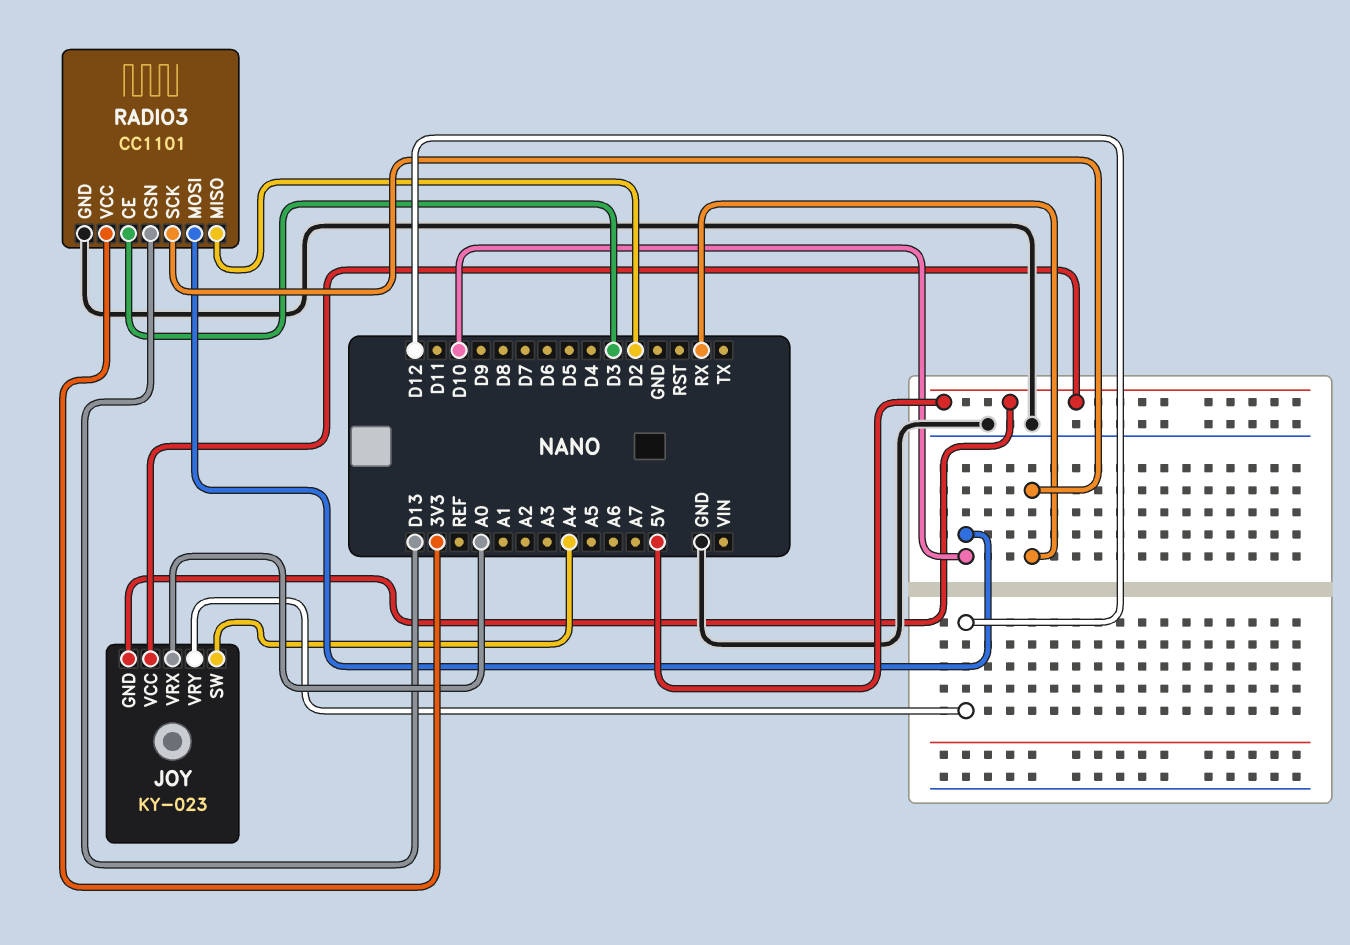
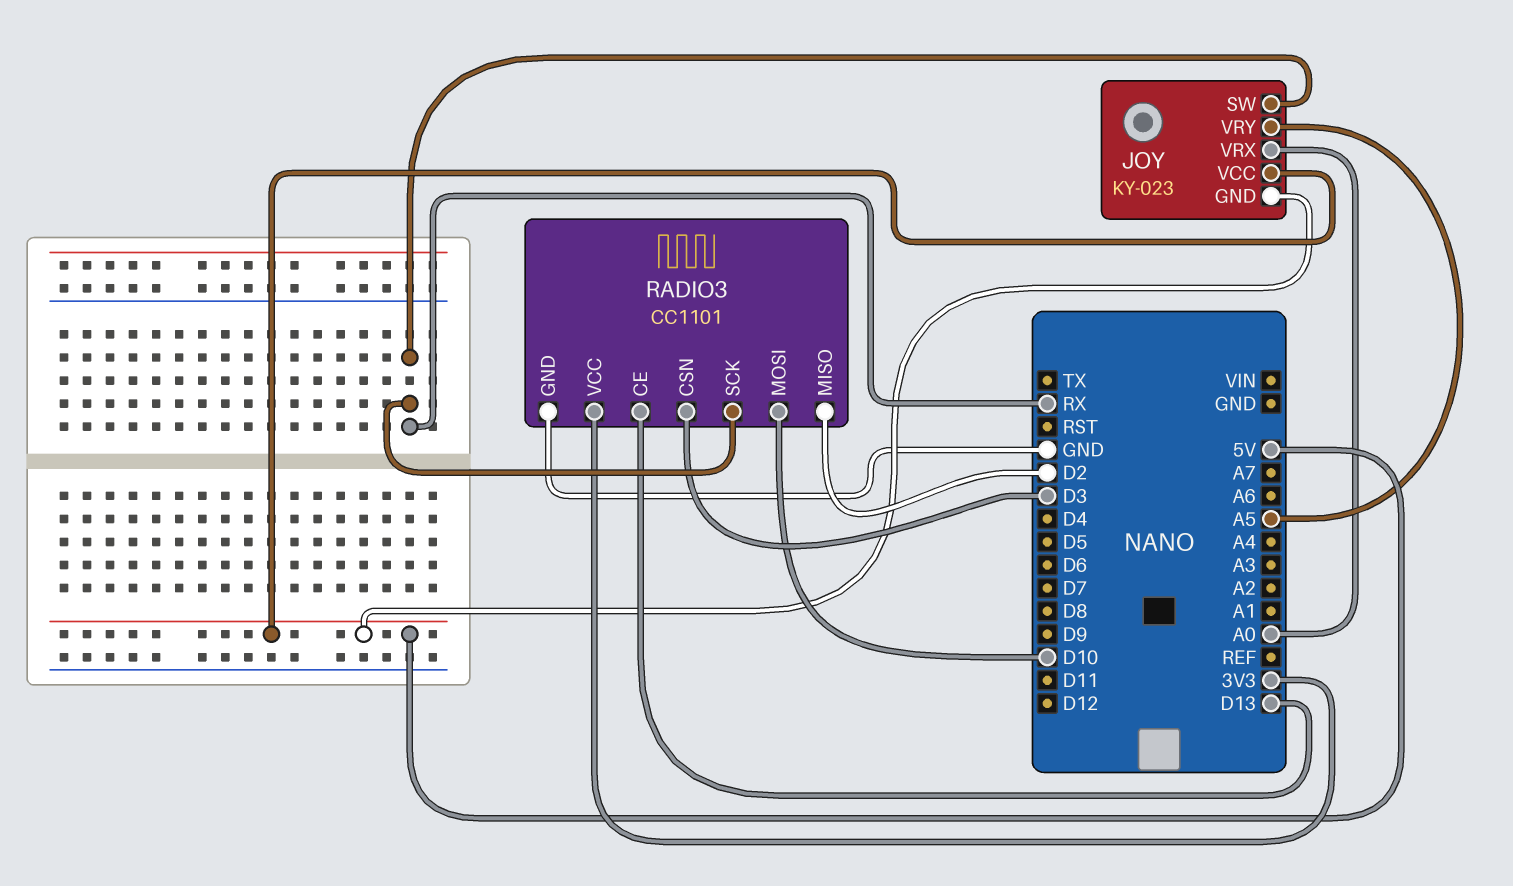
JOY pin SW: A4 -> RX
JOY pin VRY: D12 -> A5
RADIO3 pin CE: D3 -> D13
RADIO3 pin CSN: D13 -> D3

